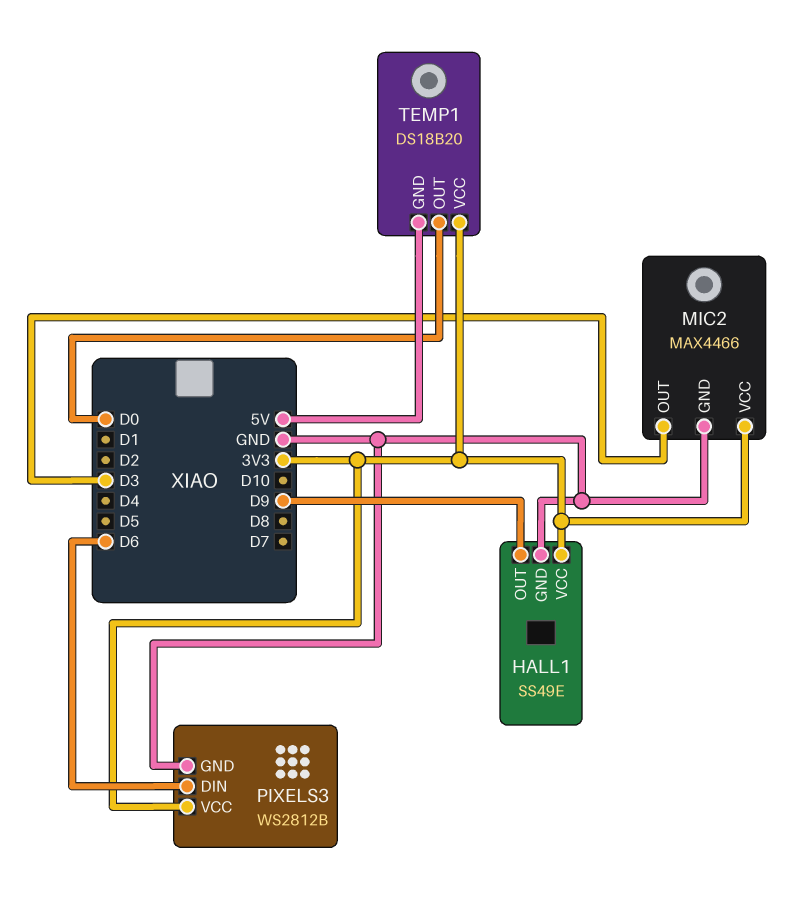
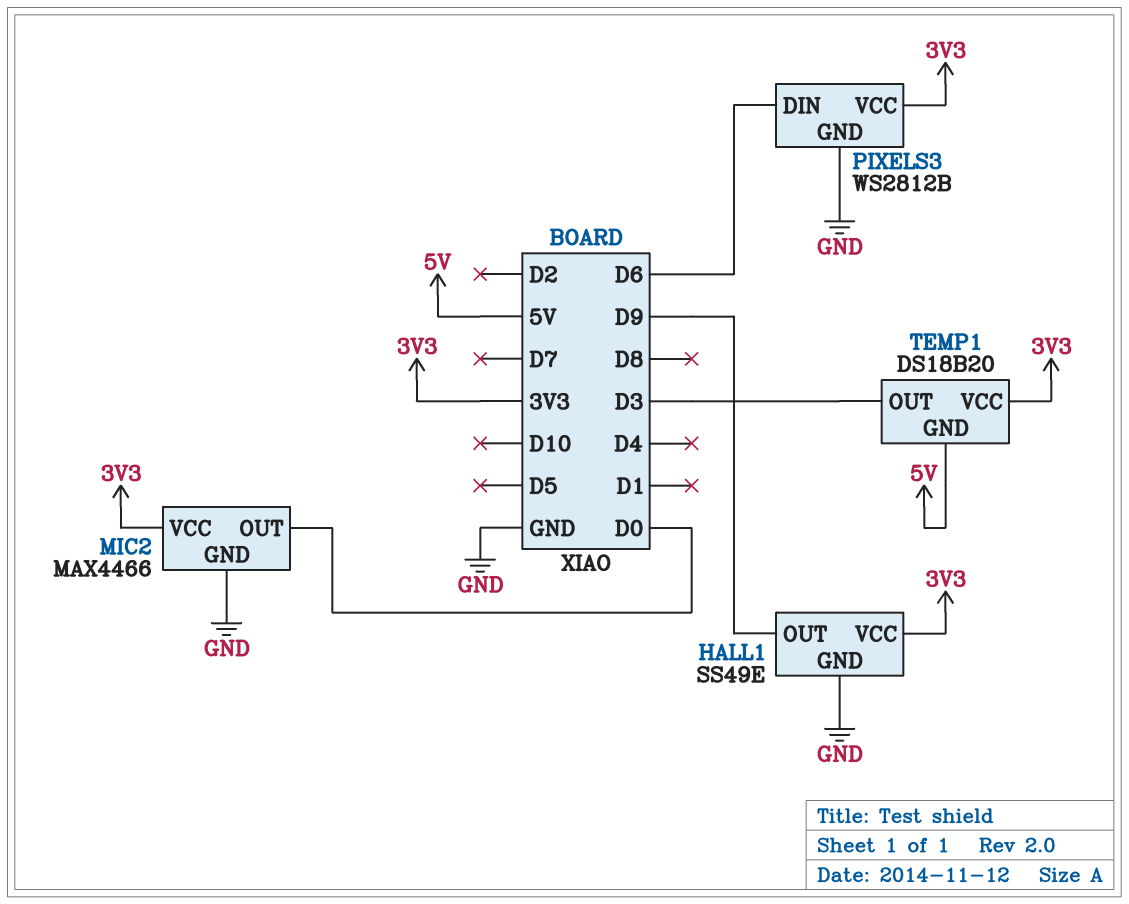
MIC2 pin OUT: D3 -> D0
TEMP1 pin OUT: D0 -> D3

